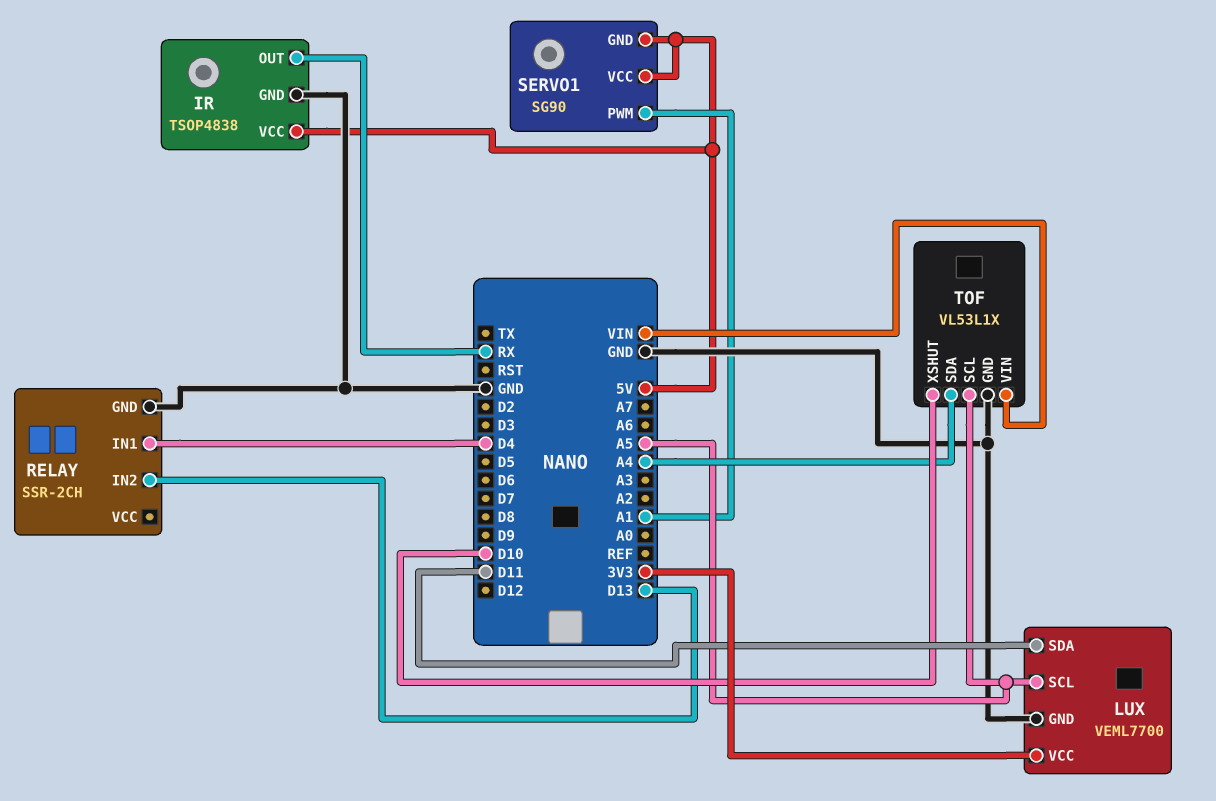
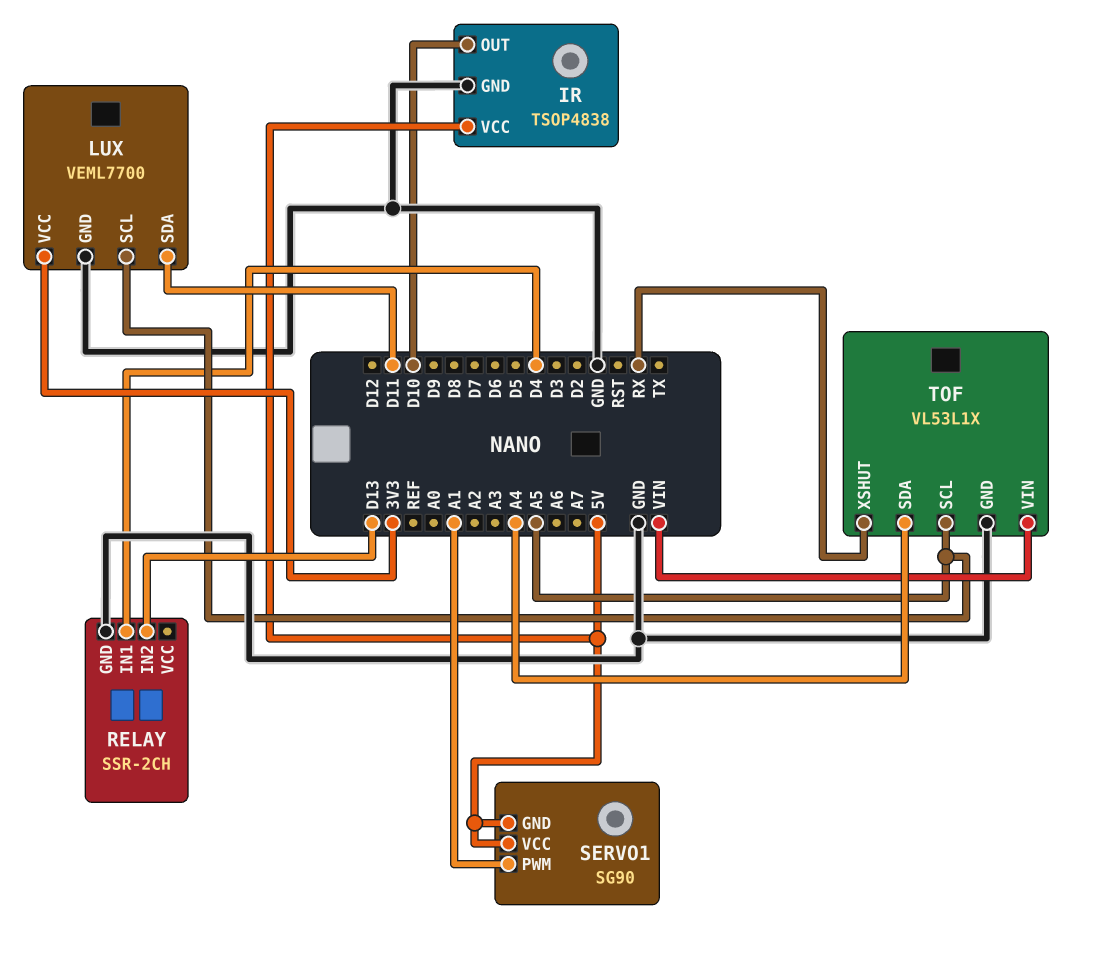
IR pin OUT: RX -> D10
TOF pin XSHUT: D10 -> RX

